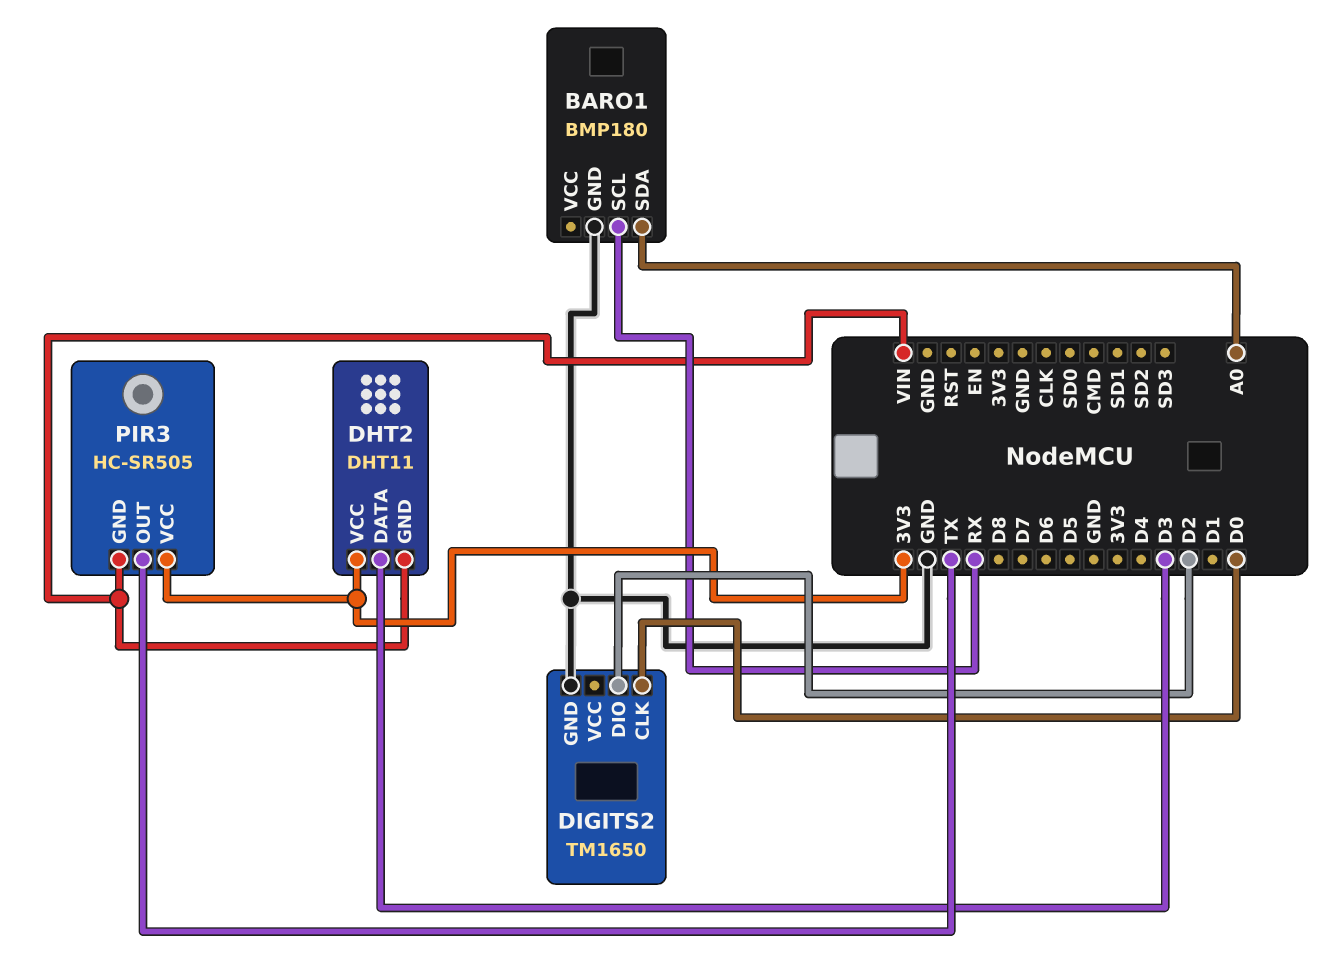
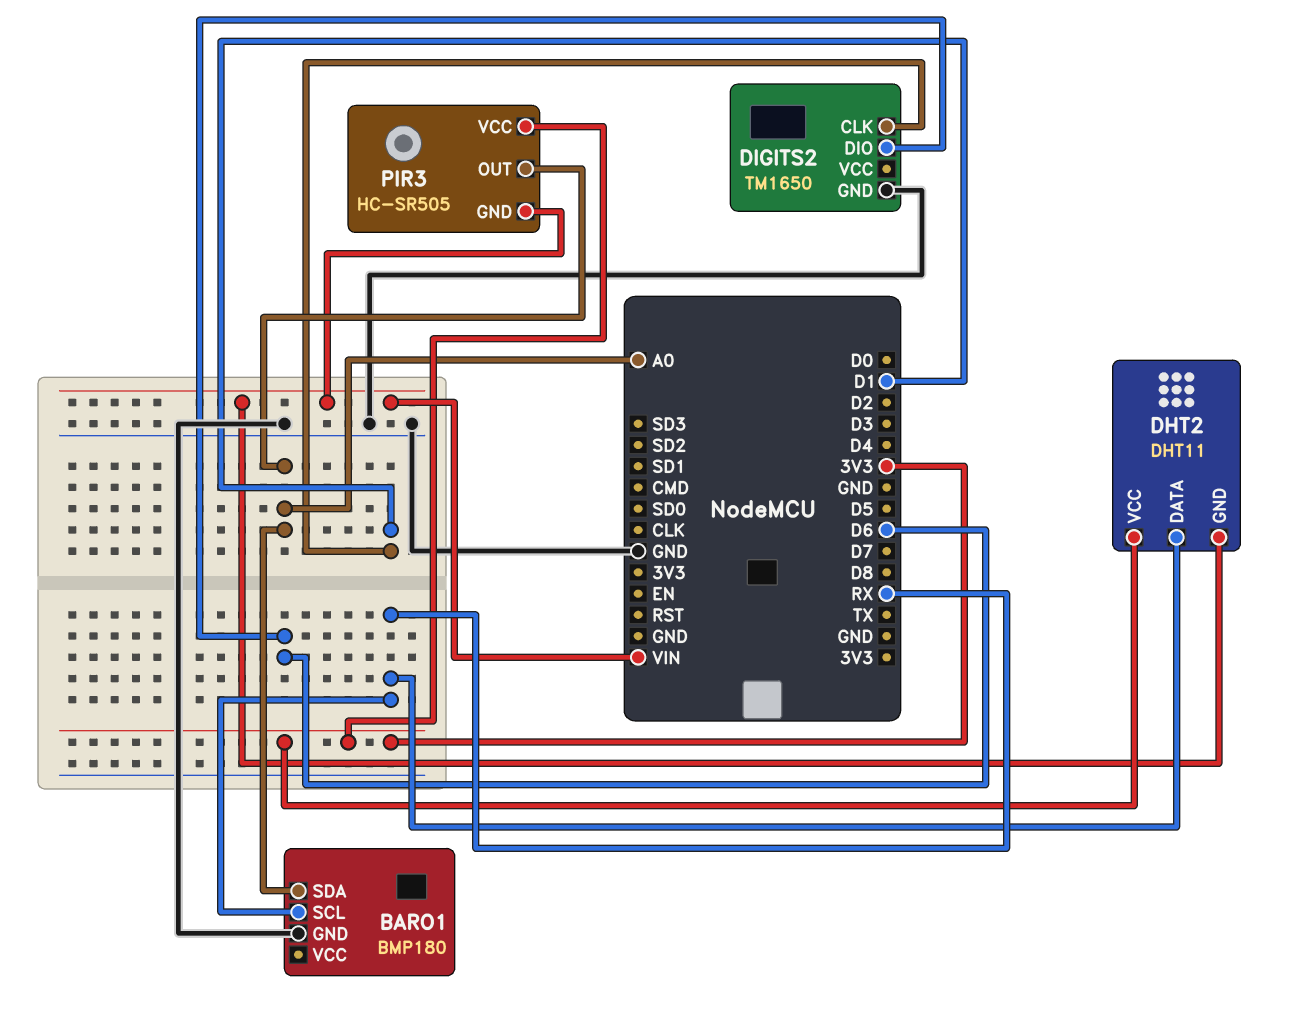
DHT2 pin DATA: D3 -> RX
DIGITS2 pin CLK: D0 -> D1
DIGITS2 pin DIO: D2 -> D6
PIR3 pin OUT: TX -> A0

